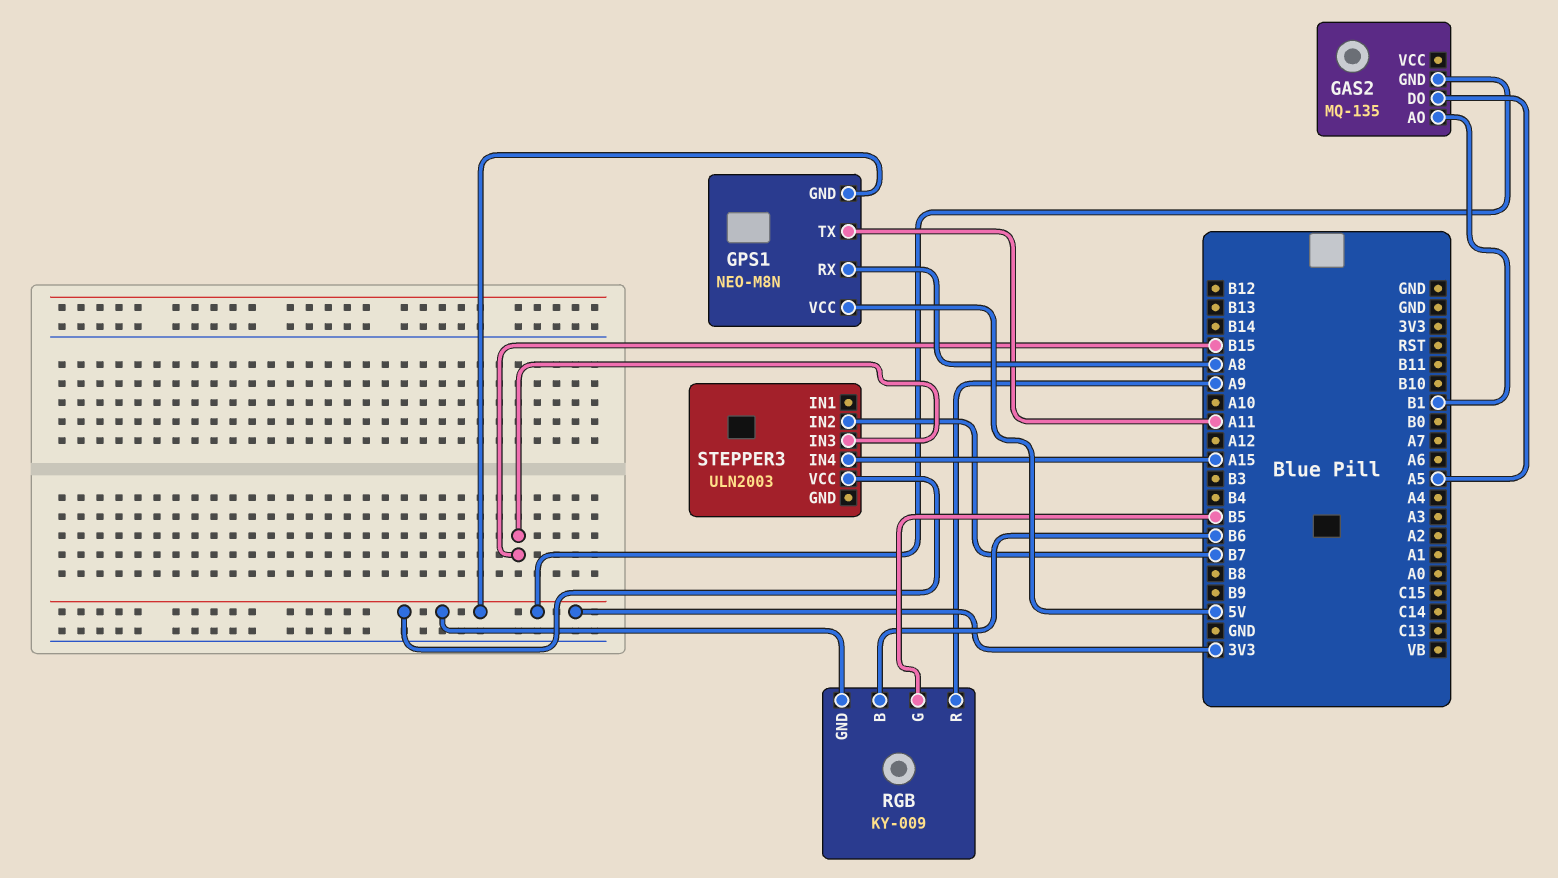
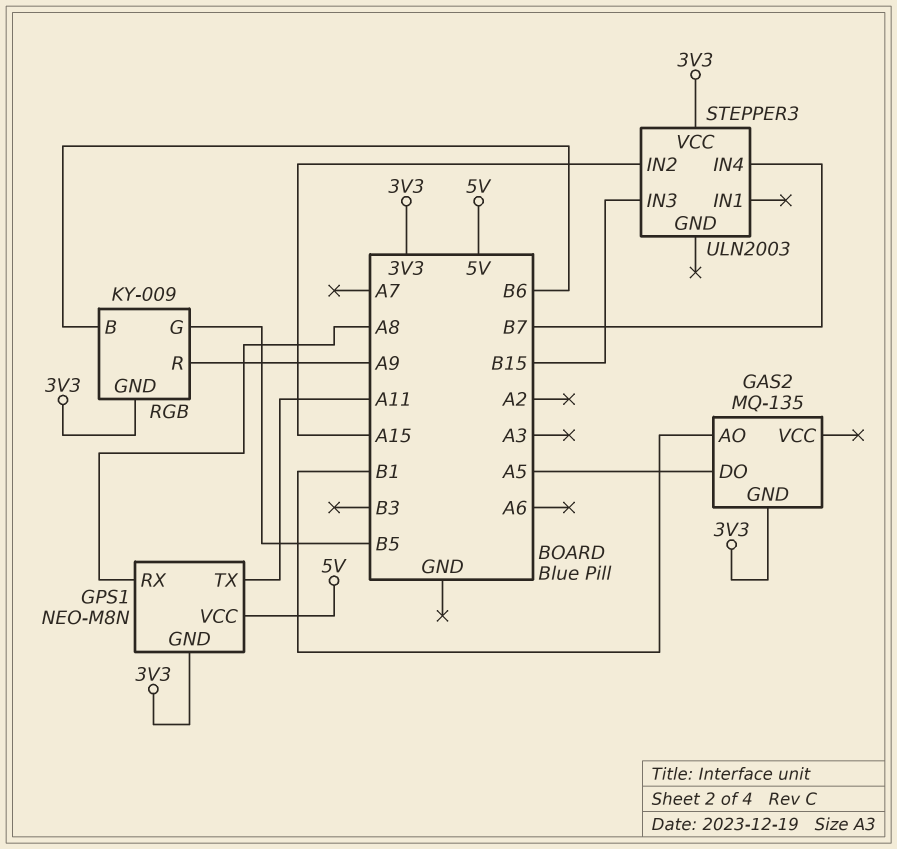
STEPPER3 pin IN2: B7 -> A15
STEPPER3 pin IN4: A15 -> B7

